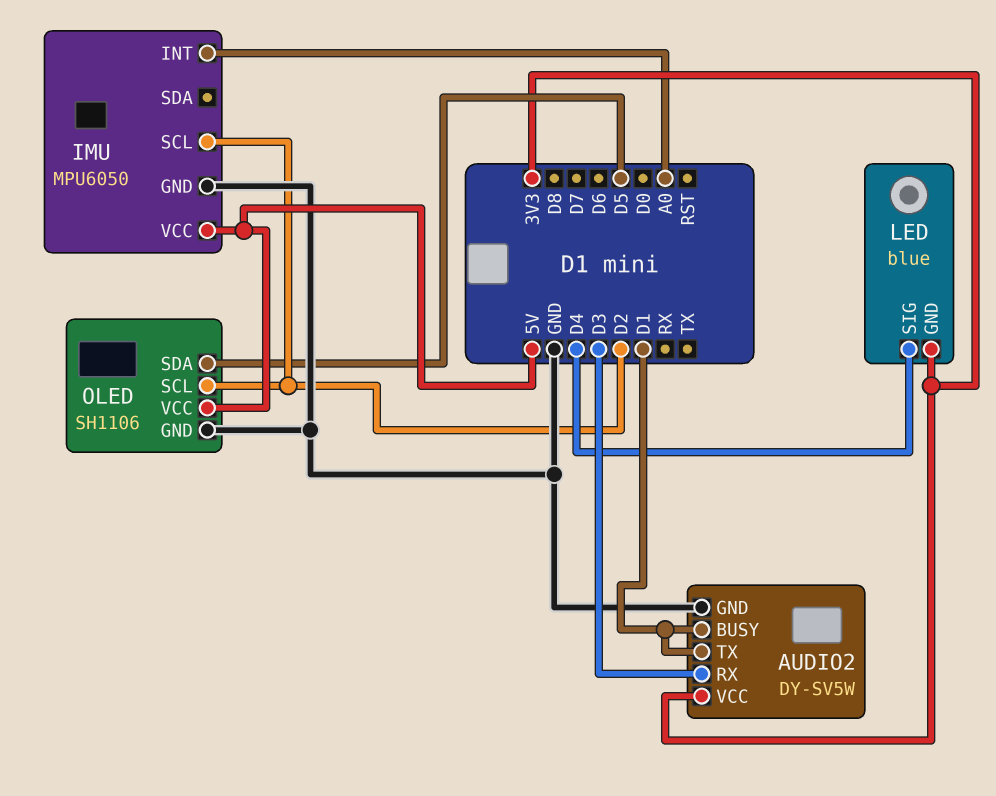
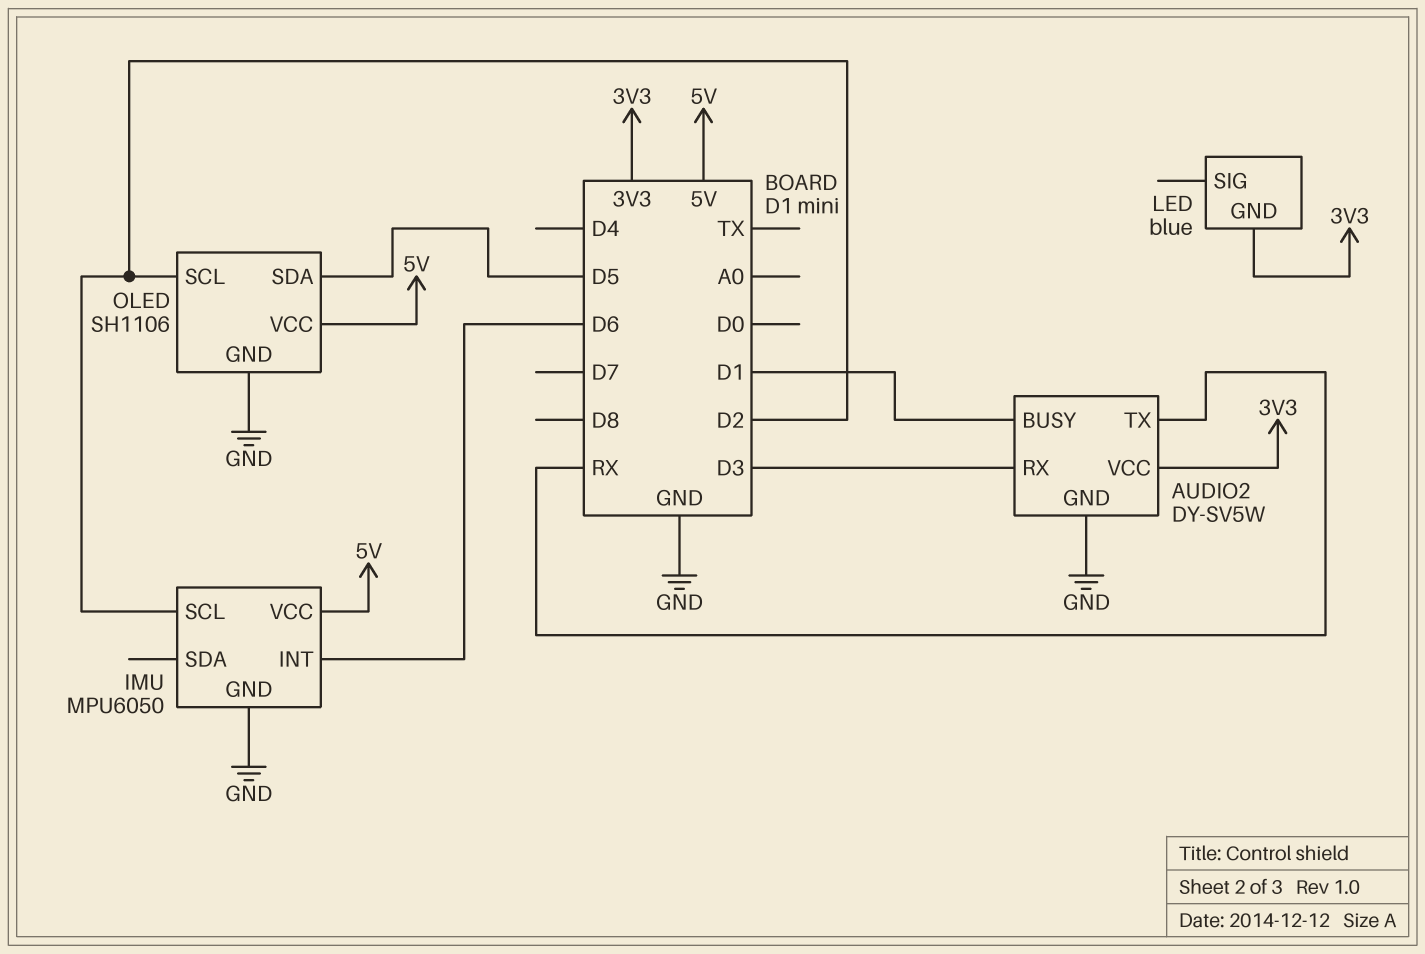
AUDIO2 pin TX: D1 -> RX
IMU pin INT: A0 -> D6
LED pin SIG: D4 -> none

